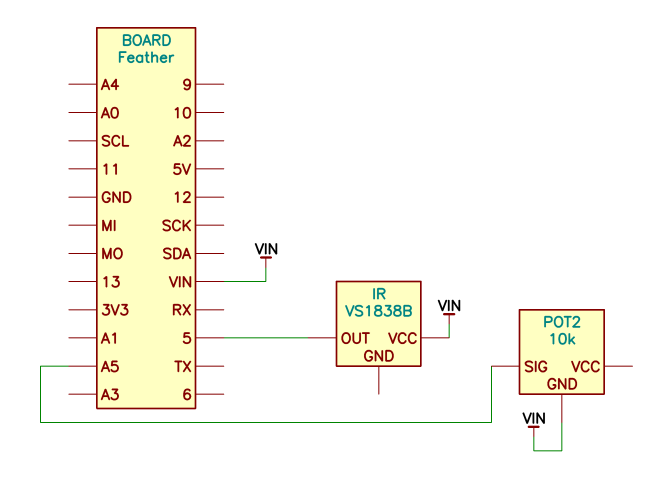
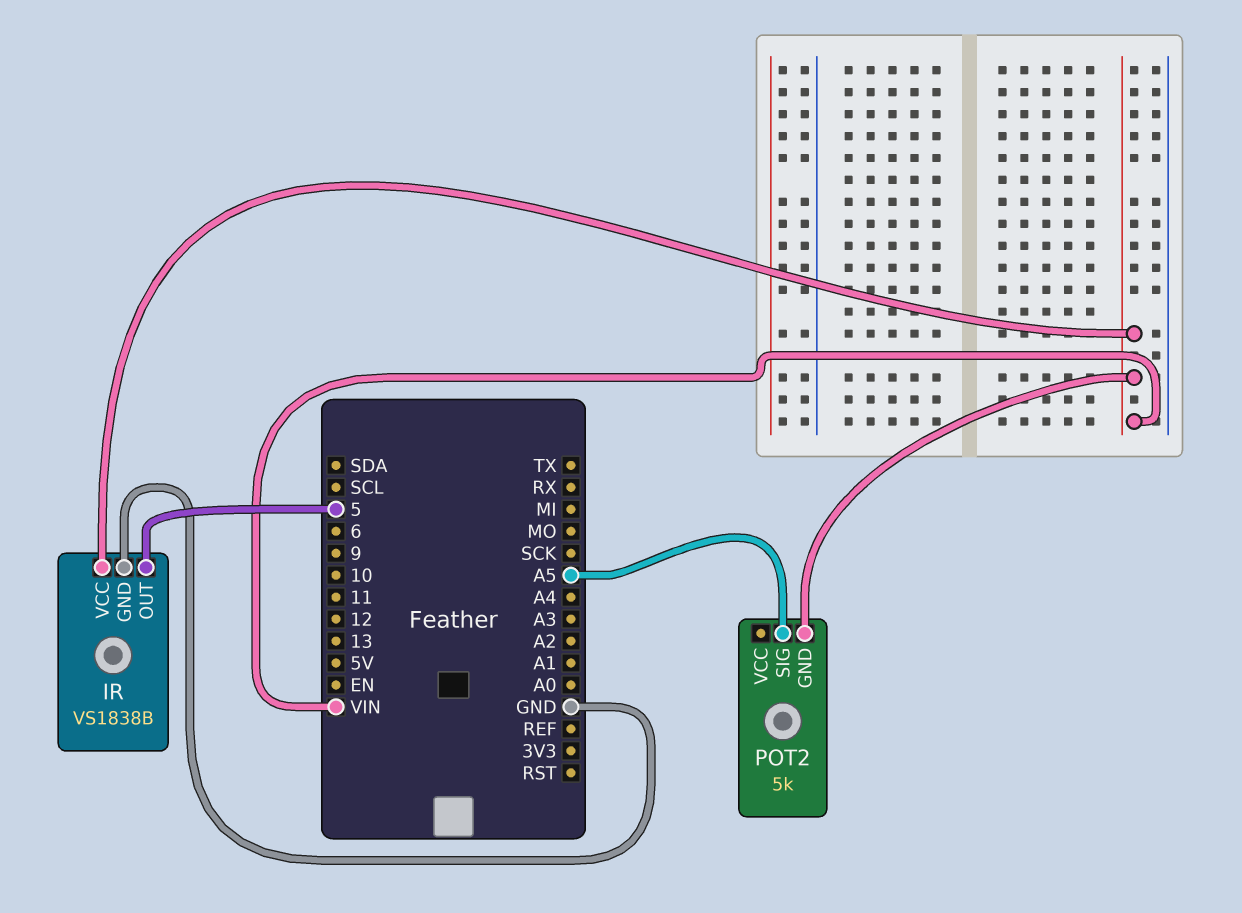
IR pin GND: none -> GND
POT2: 10k -> 5k

